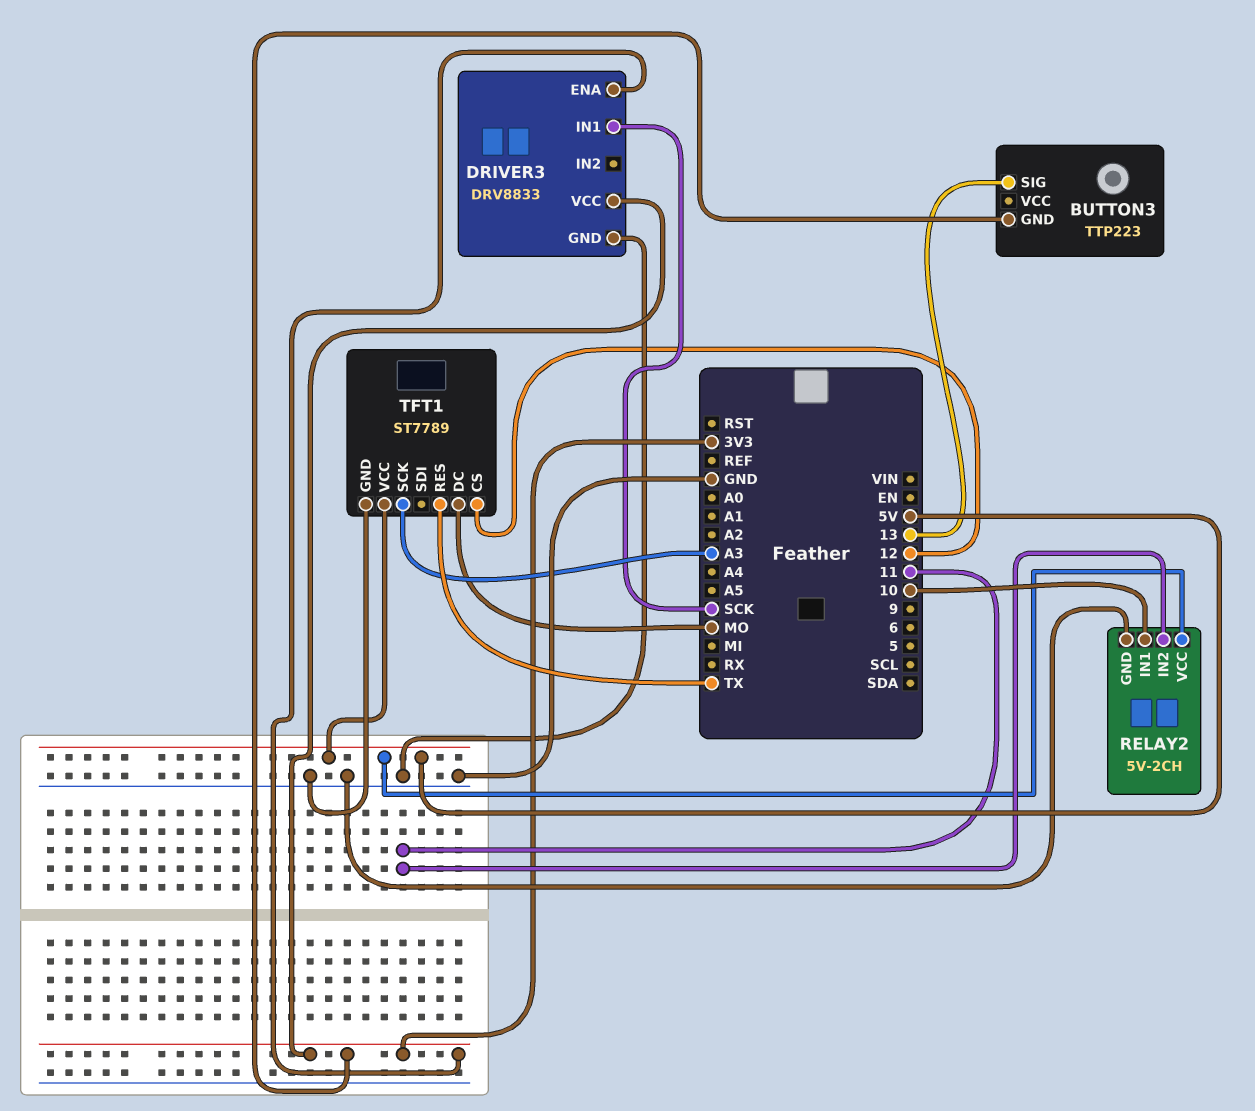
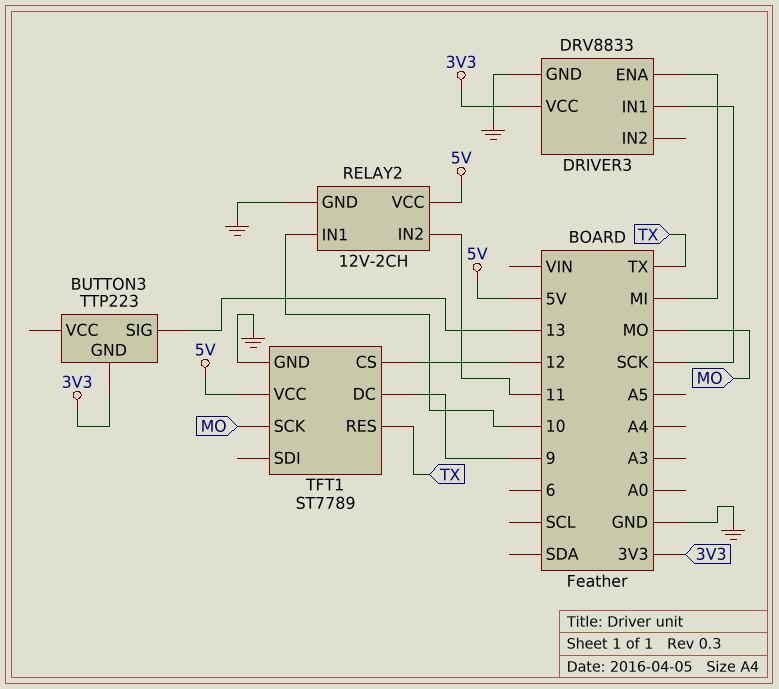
DRIVER3 pin ENA: 3V3 -> MI
RELAY2: 5V-2CH -> 12V-2CH
TFT1 pin DC: MO -> 9
TFT1 pin SCK: A3 -> MO

